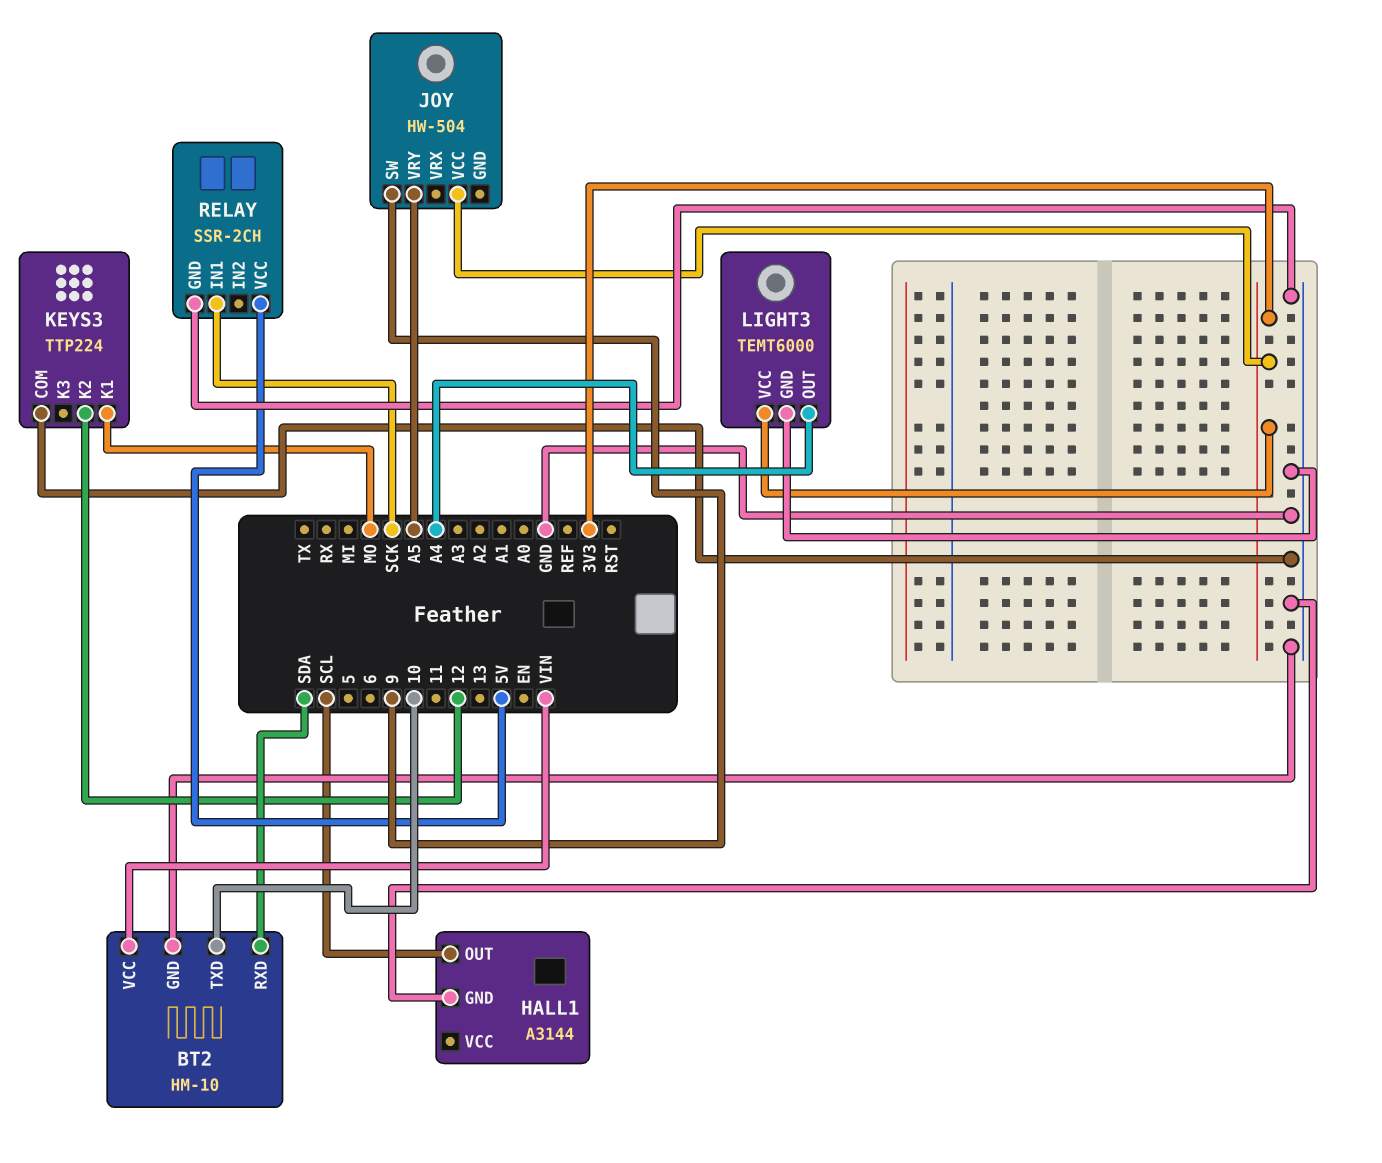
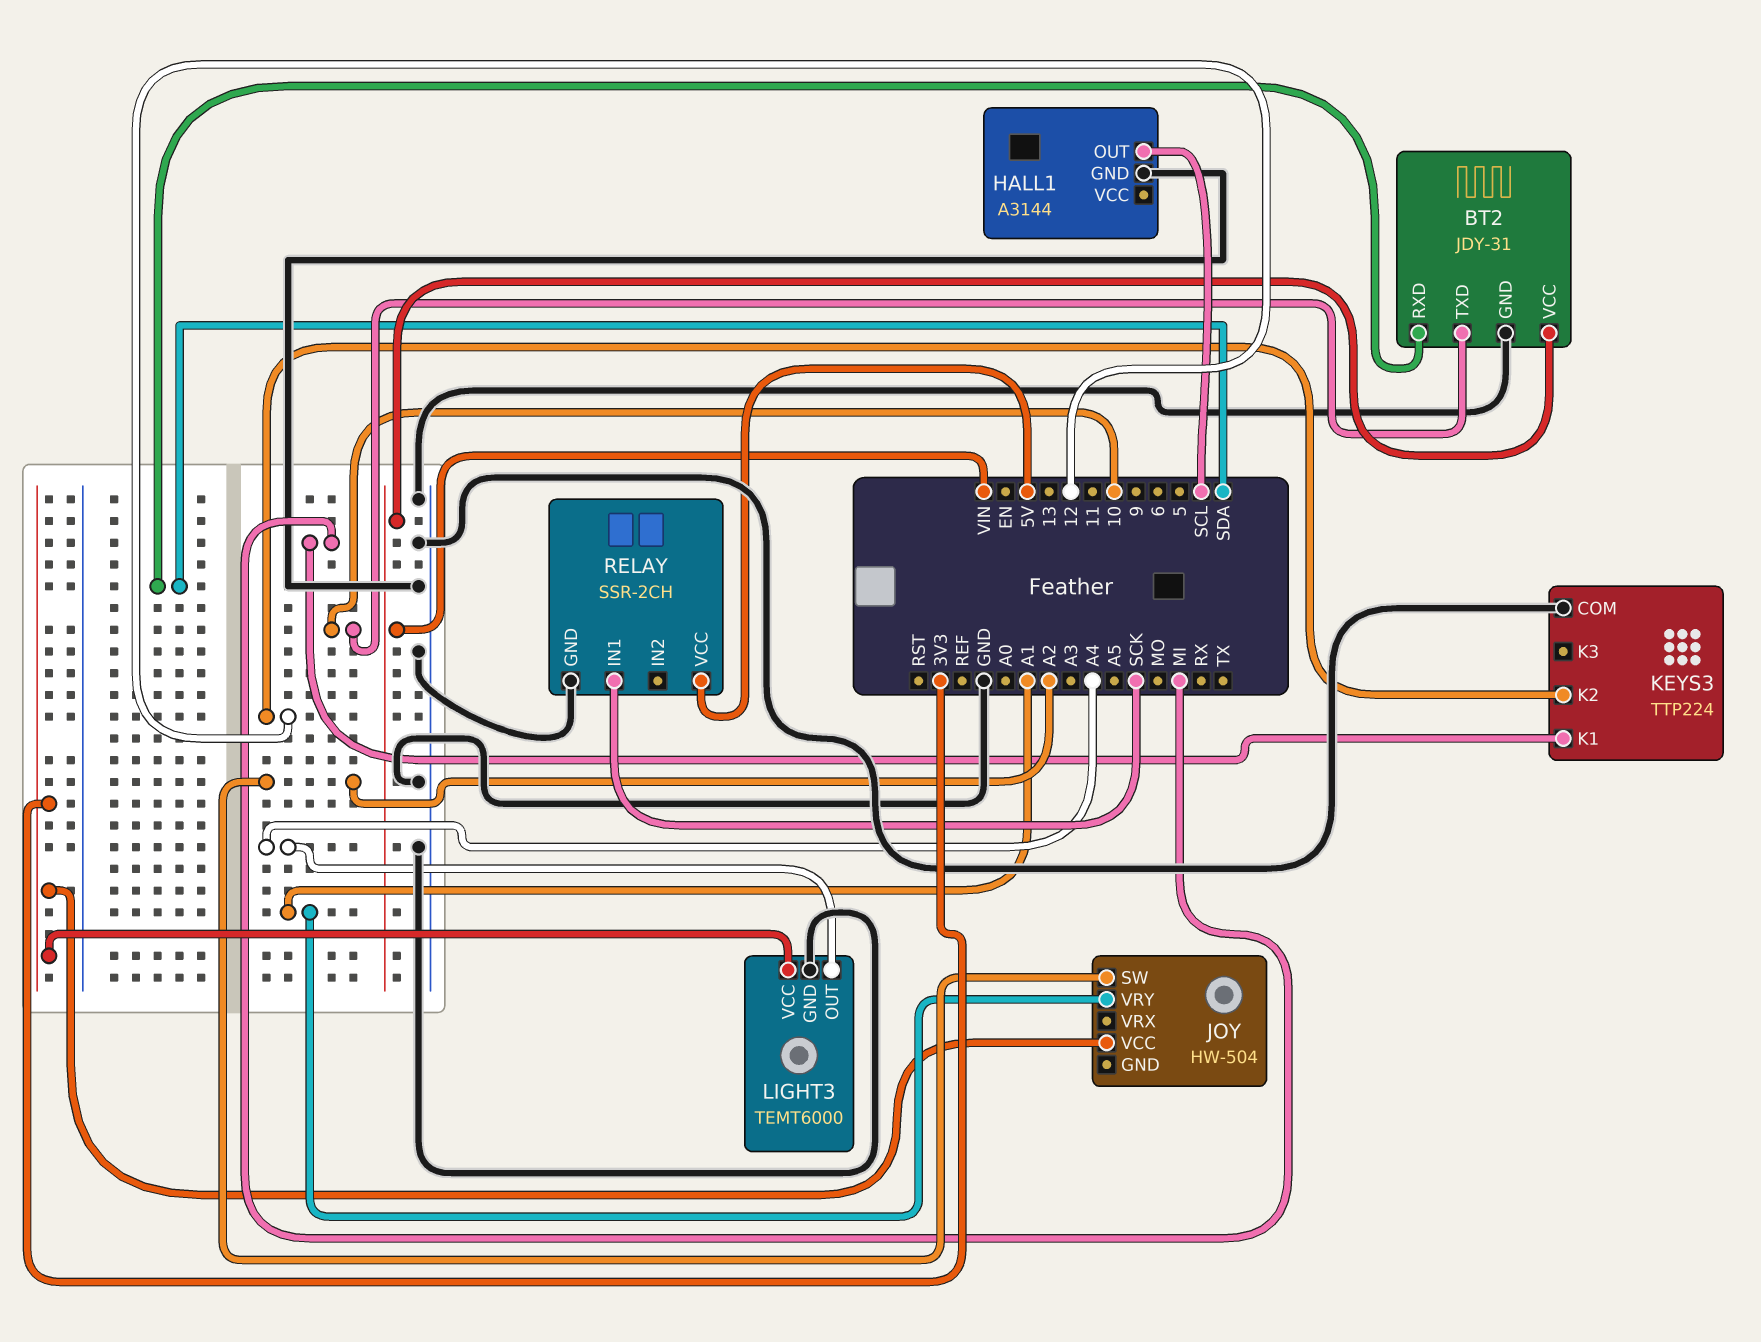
BT2: HM-10 -> JDY-31
JOY pin SW: 9 -> A2
JOY pin VRY: A5 -> A1
KEYS3 pin K1: MO -> MI

